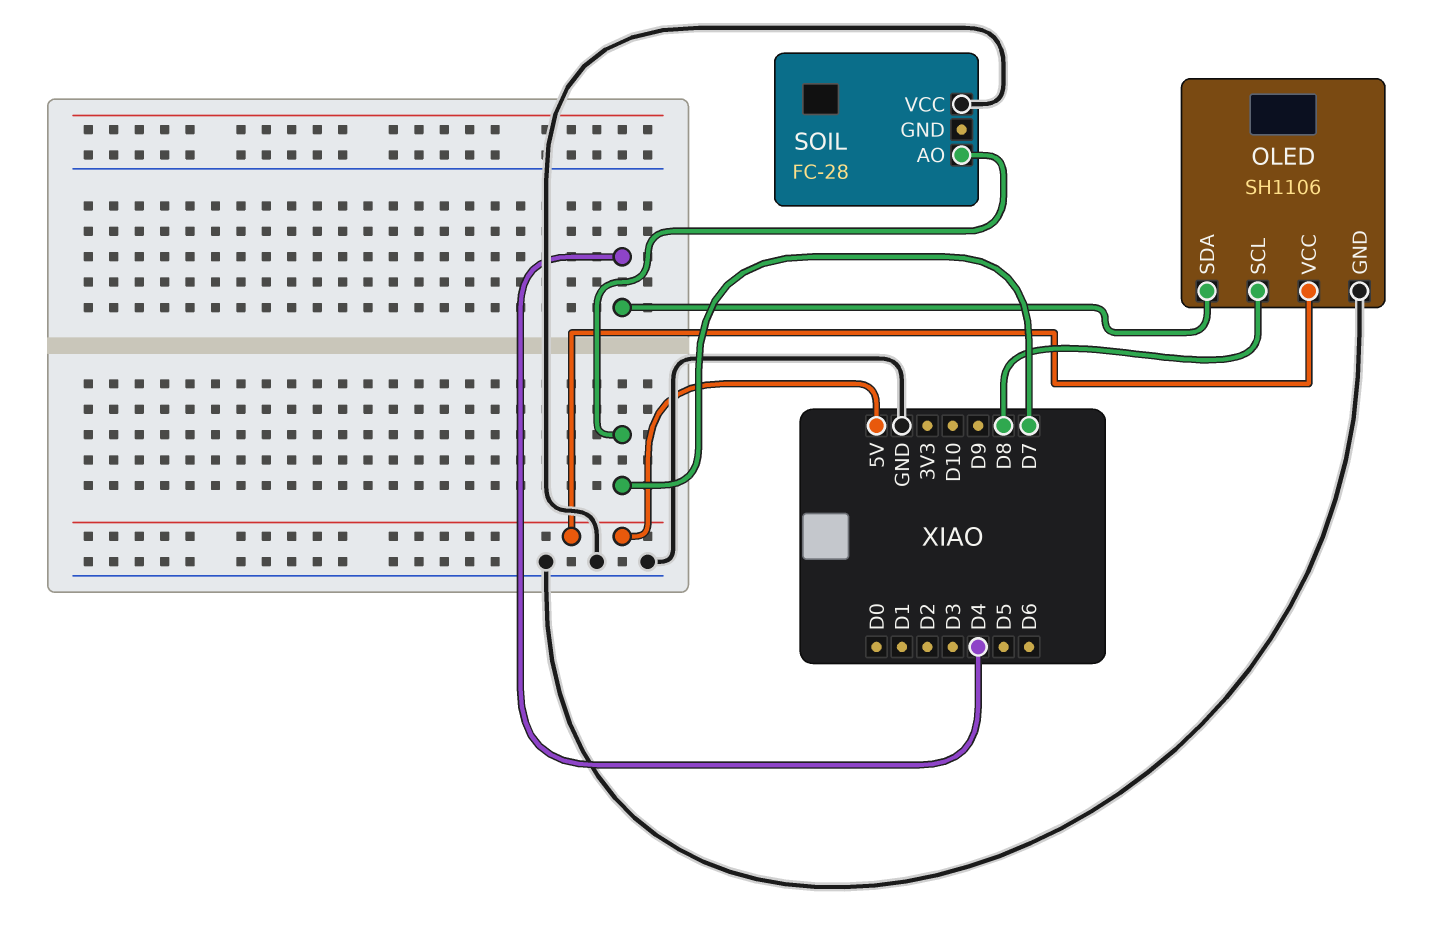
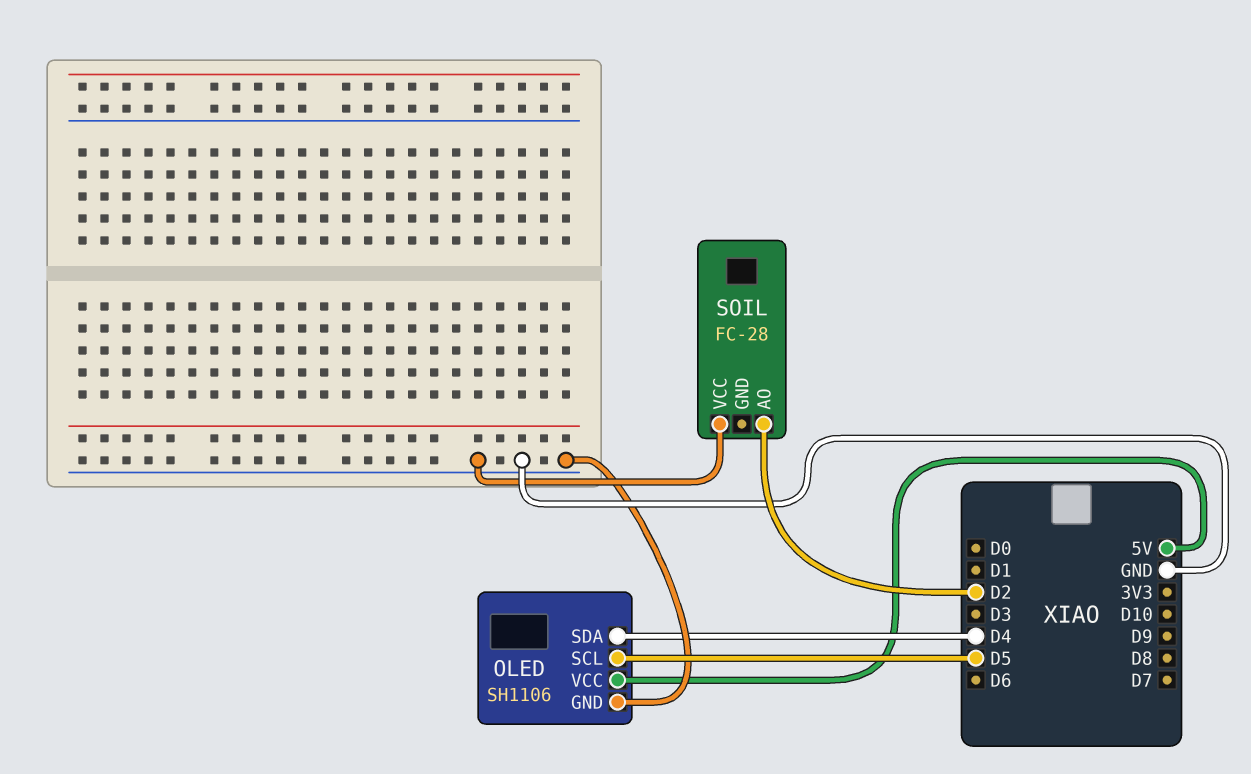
OLED pin SCL: D8 -> D5
SOIL pin AO: D7 -> D2

